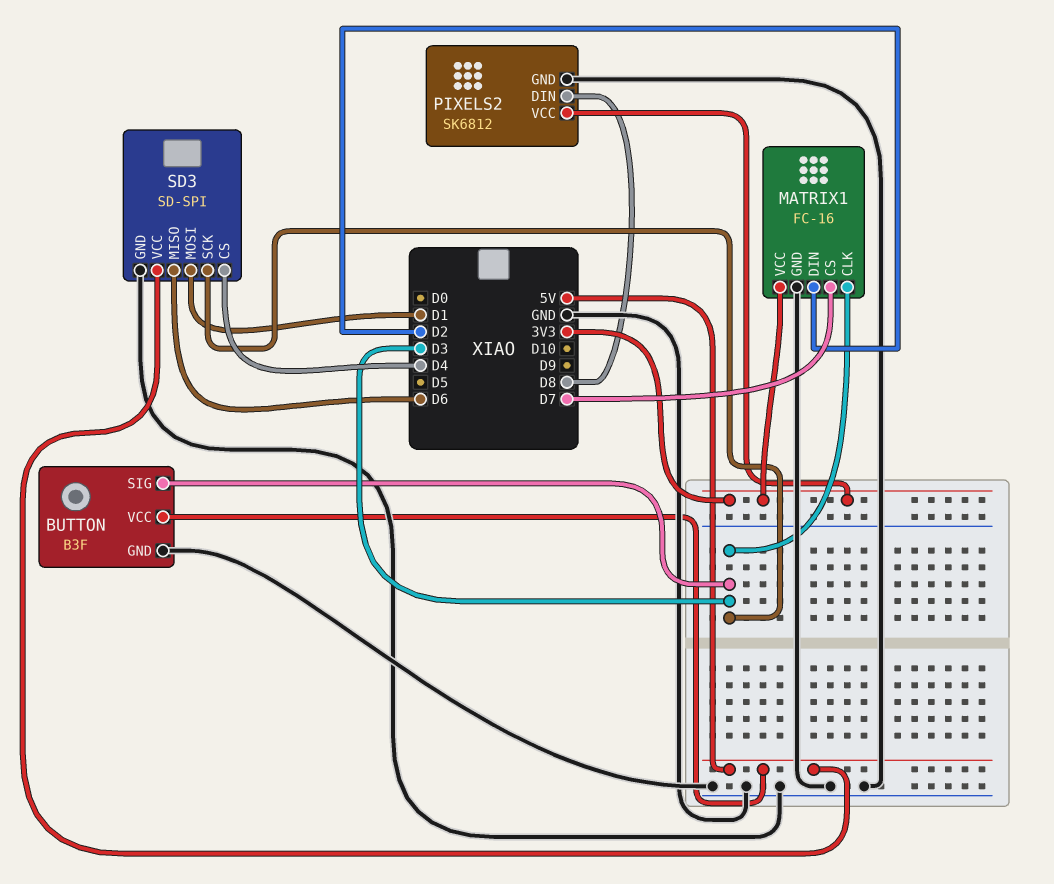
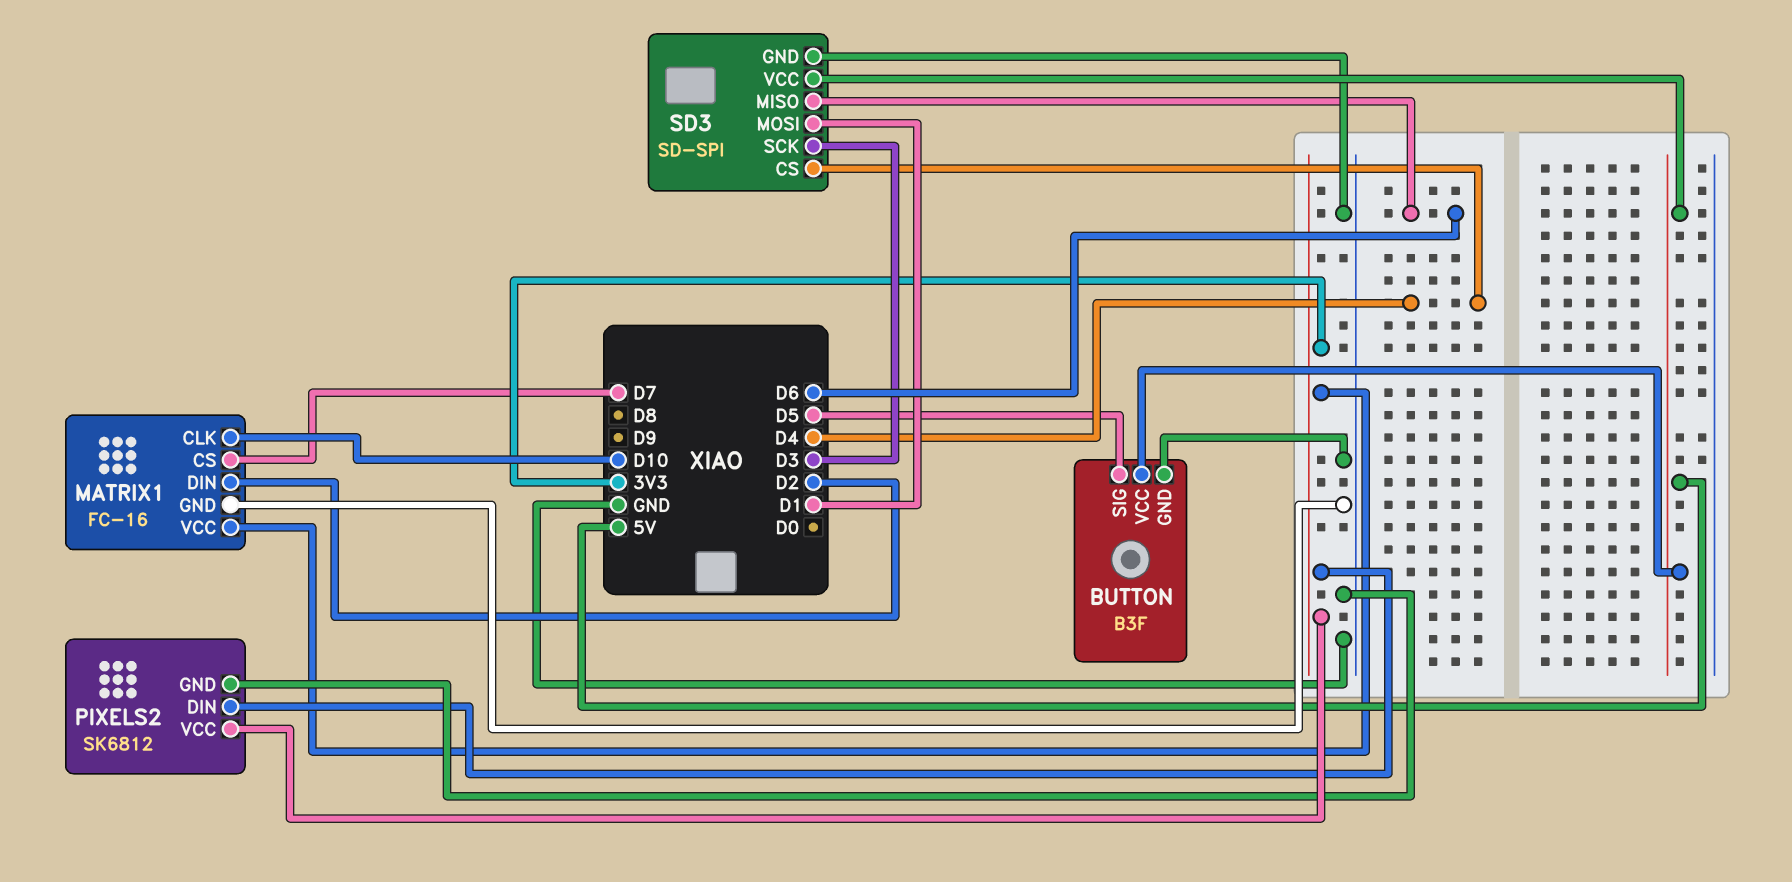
BUTTON pin SIG: D3 -> D5
MATRIX1 pin CLK: D3 -> D10
PIXELS2 pin DIN: D8 -> 3V3

